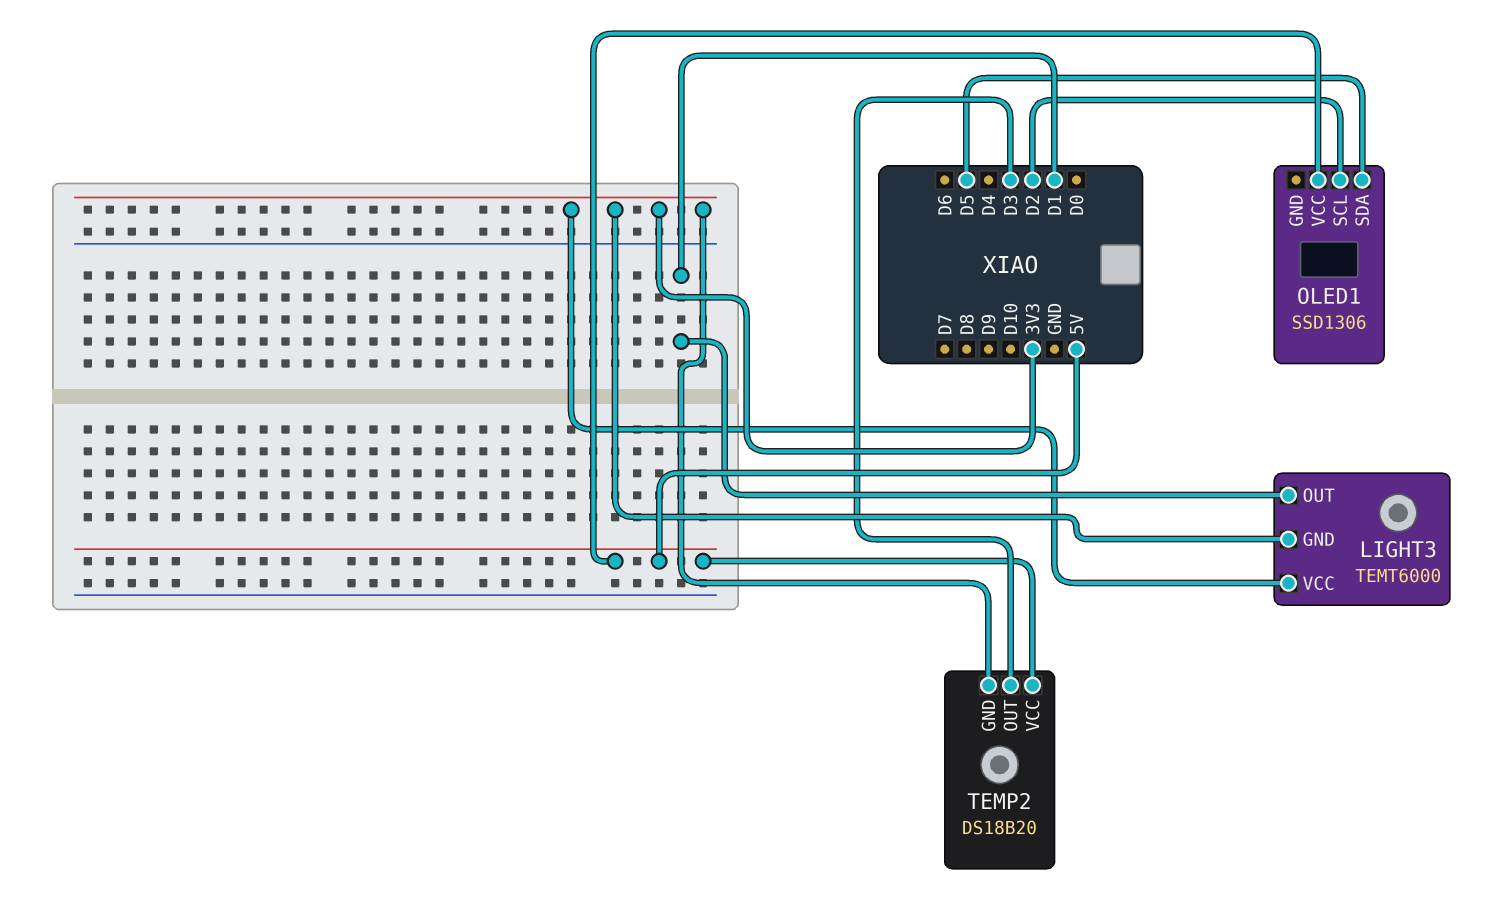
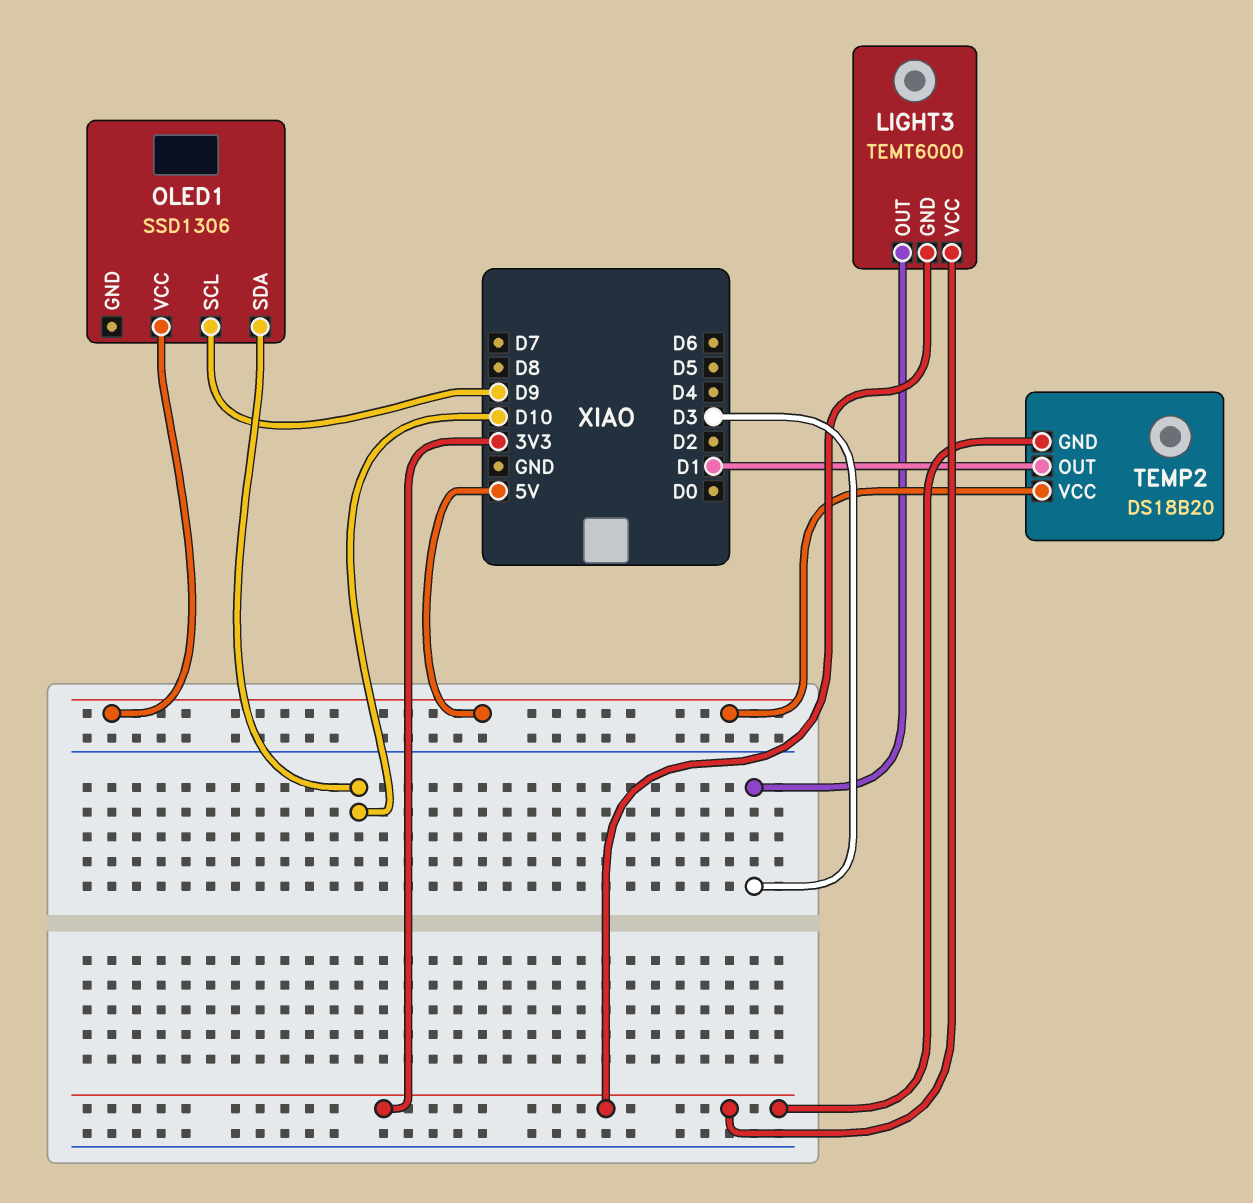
LIGHT3 pin OUT: D1 -> D3
OLED1 pin SCL: D2 -> D9
OLED1 pin SDA: D5 -> D10
TEMP2 pin OUT: D3 -> D1

